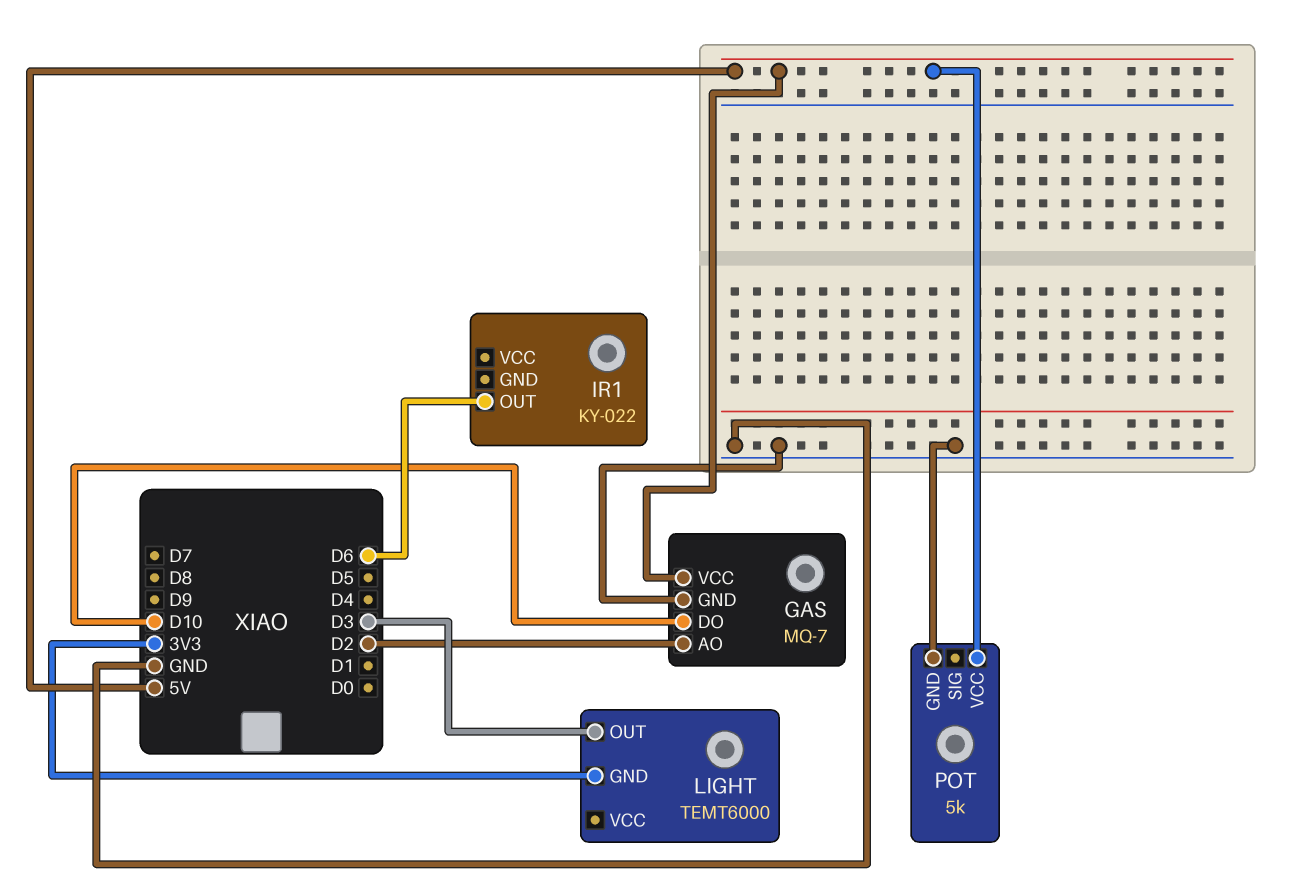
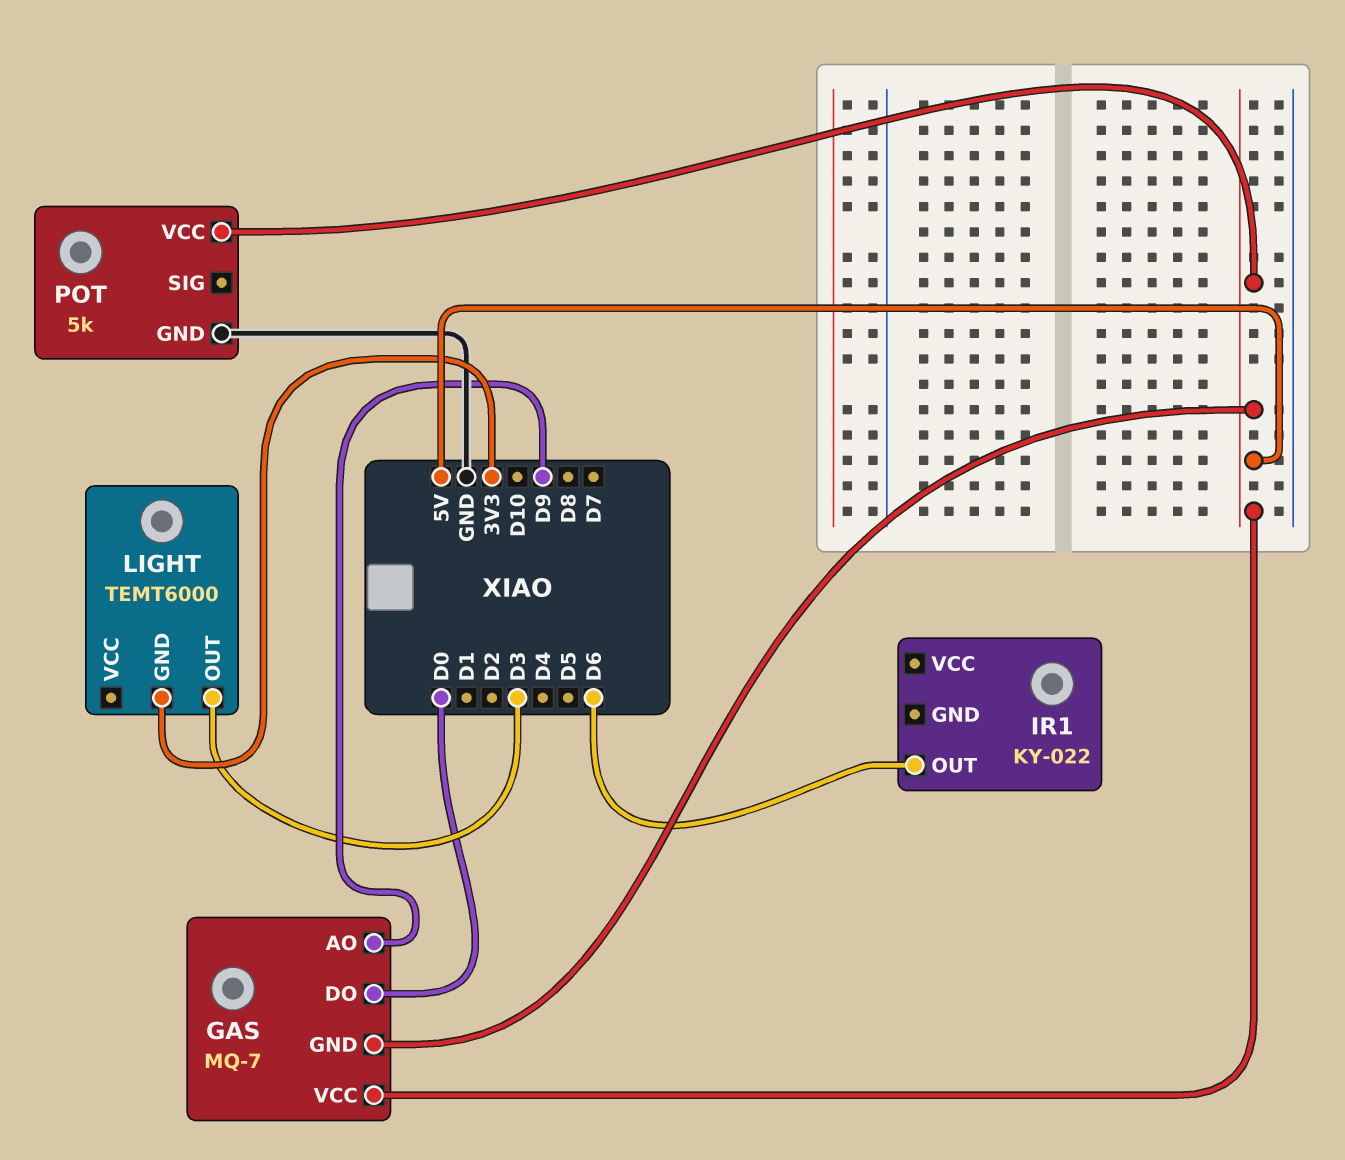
GAS pin AO: D2 -> D9
GAS pin DO: D10 -> D0
GAS pin GND: GND -> 5V

